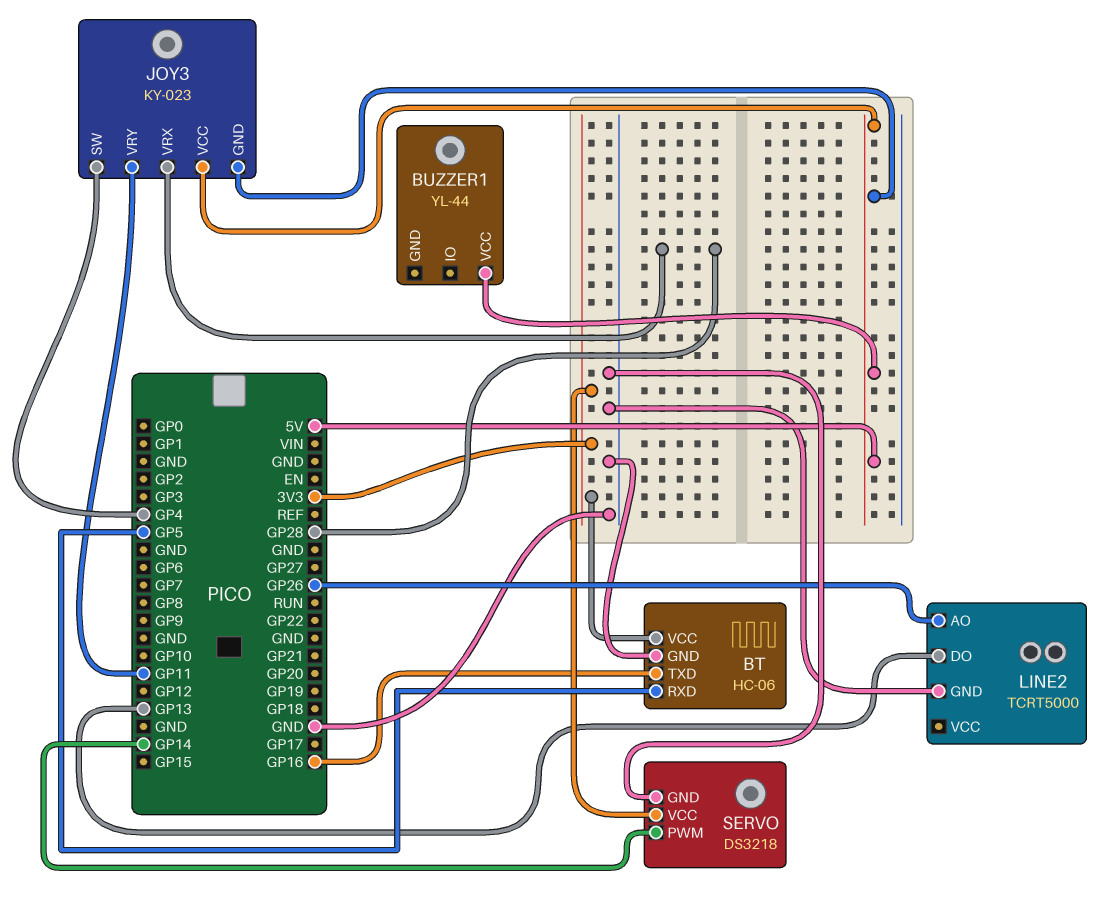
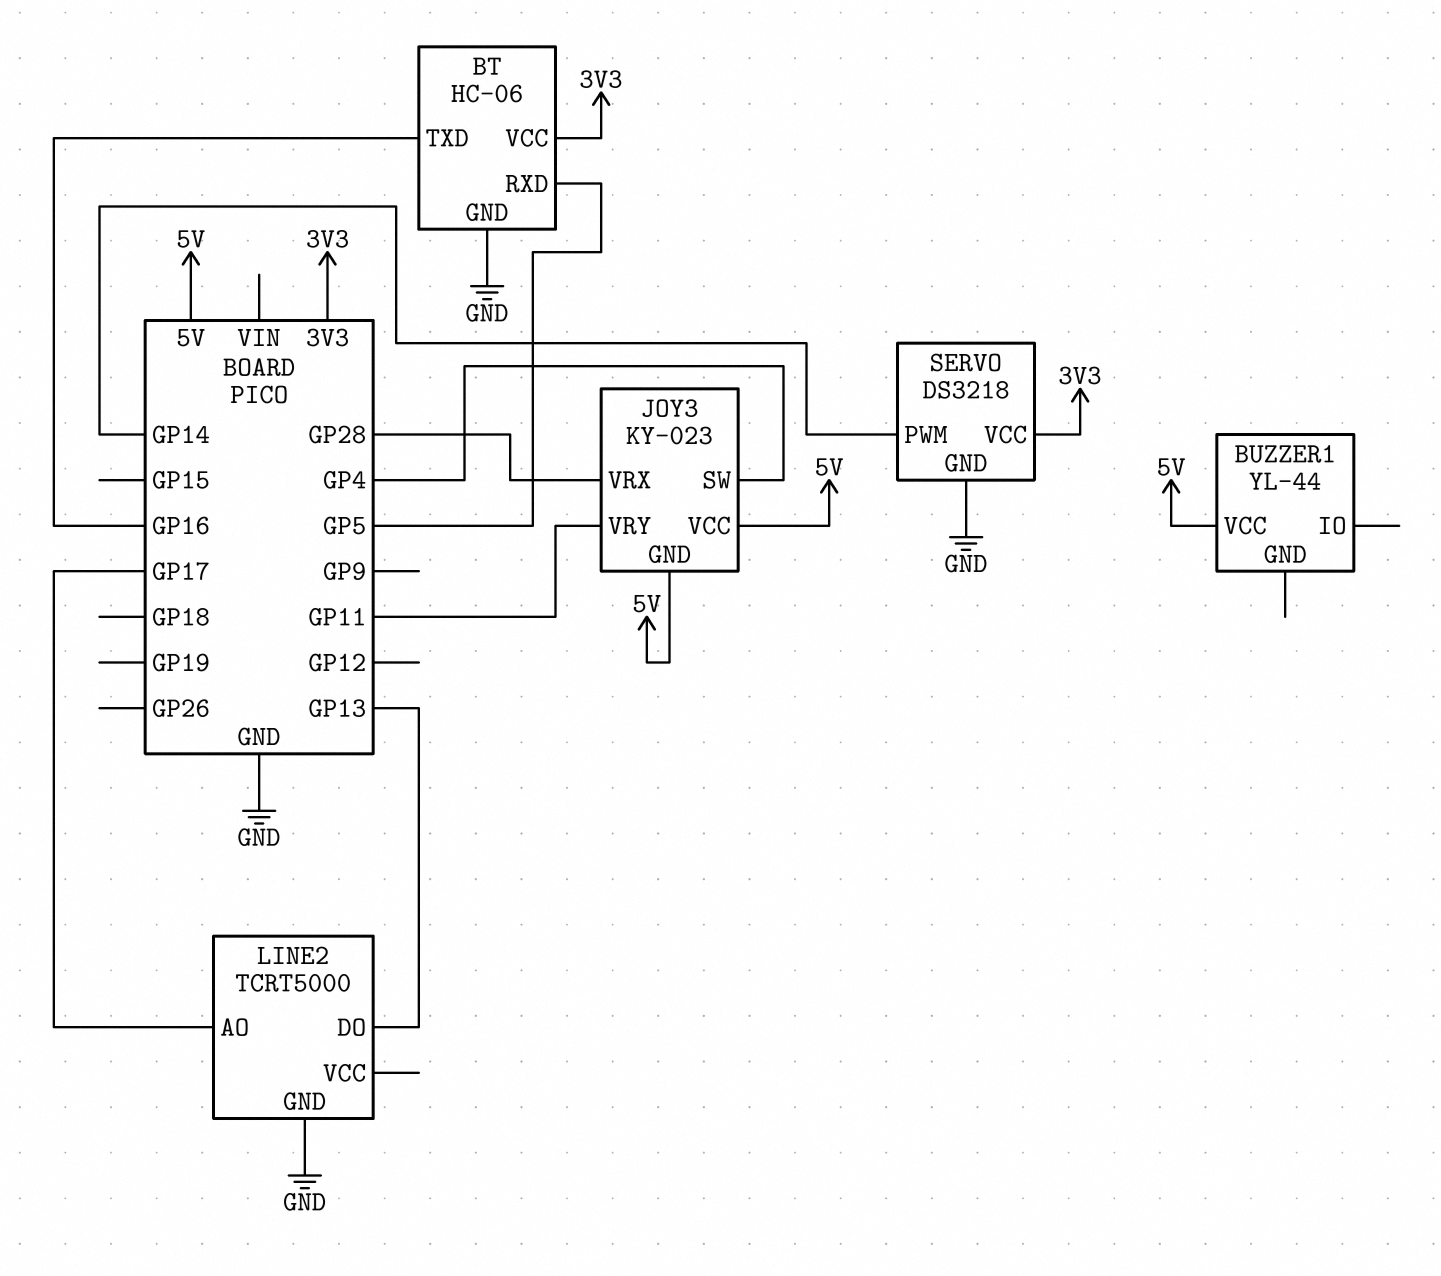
LINE2 pin AO: GP26 -> GP17

